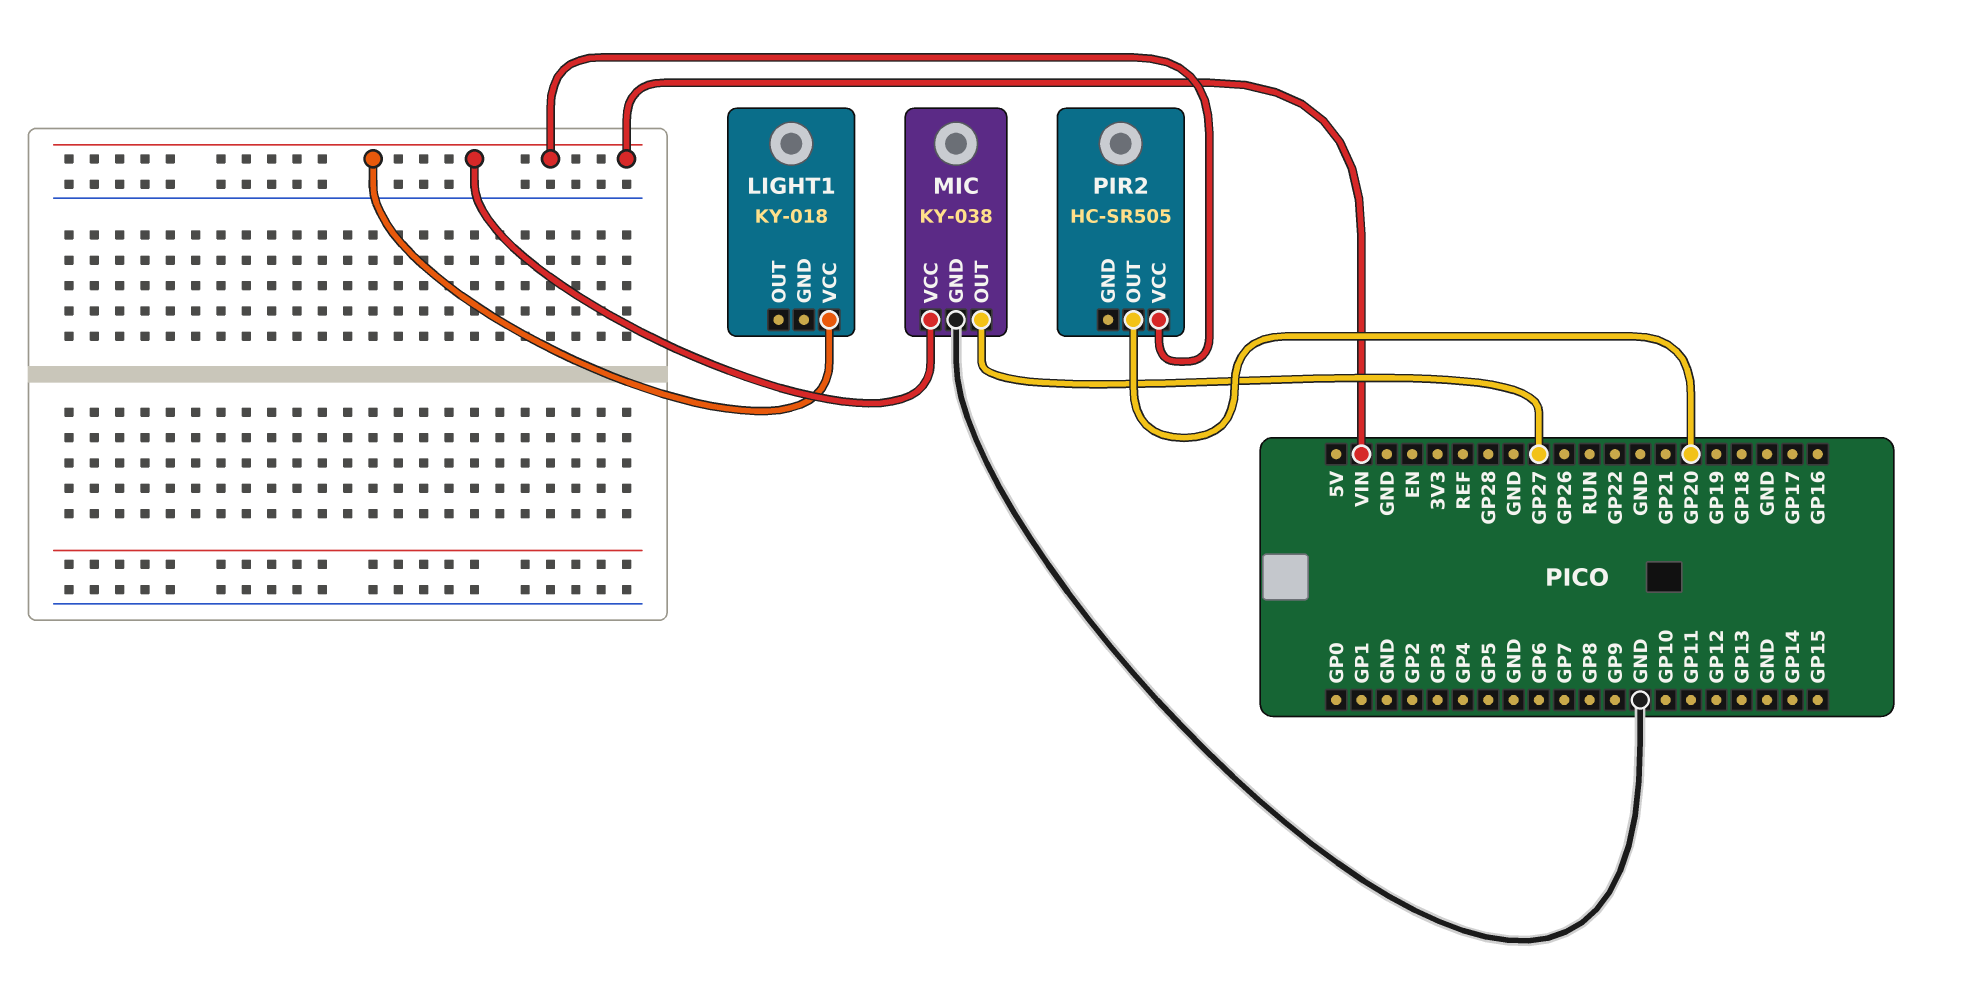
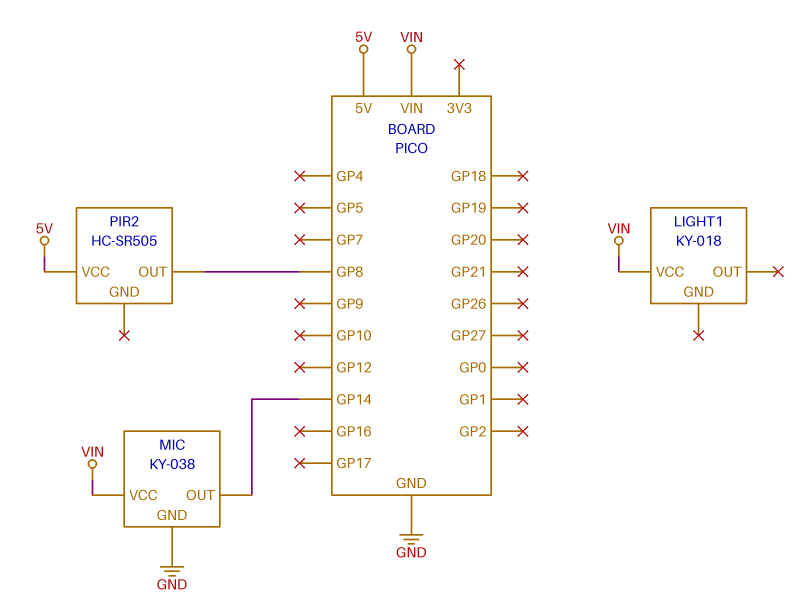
MIC pin OUT: GP27 -> GP14
PIR2 pin OUT: GP20 -> GP8
PIR2 pin VCC: VIN -> 5V

